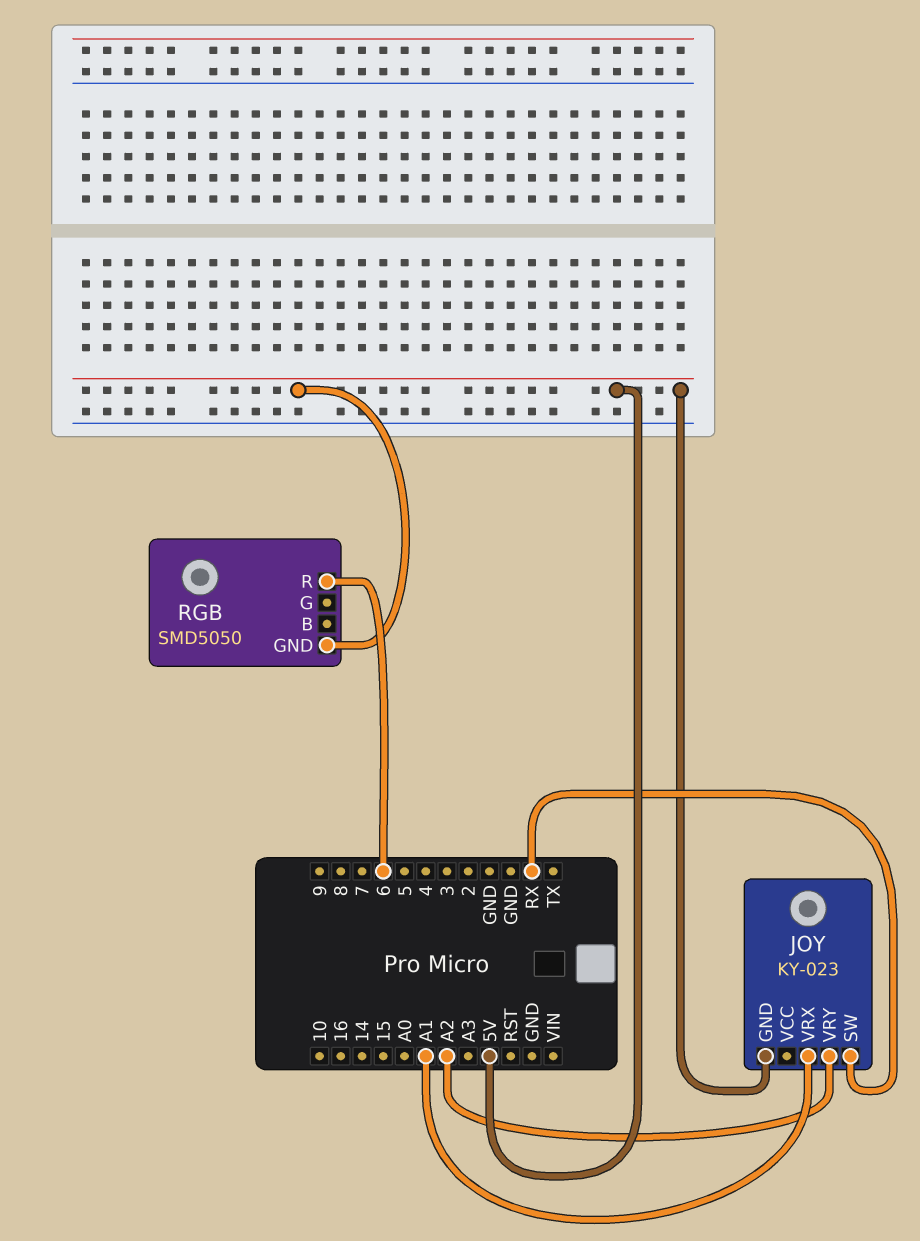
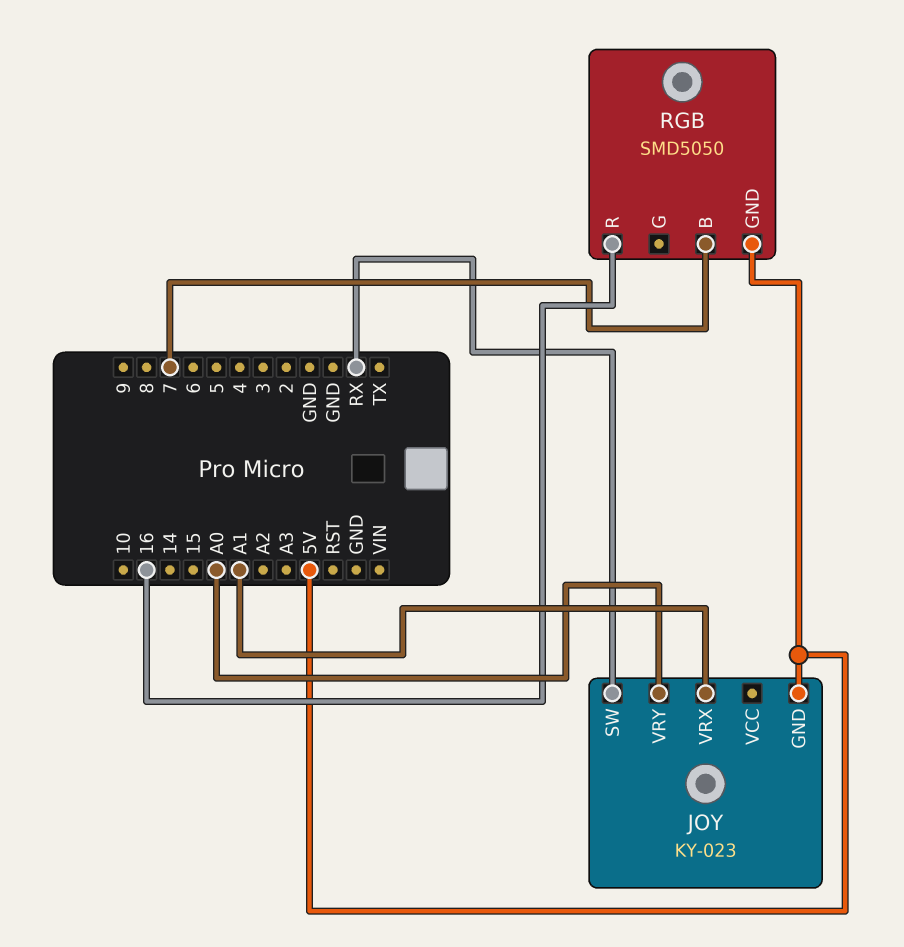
JOY pin VRY: A2 -> A0
RGB pin B: none -> 7
RGB pin R: 6 -> 16

